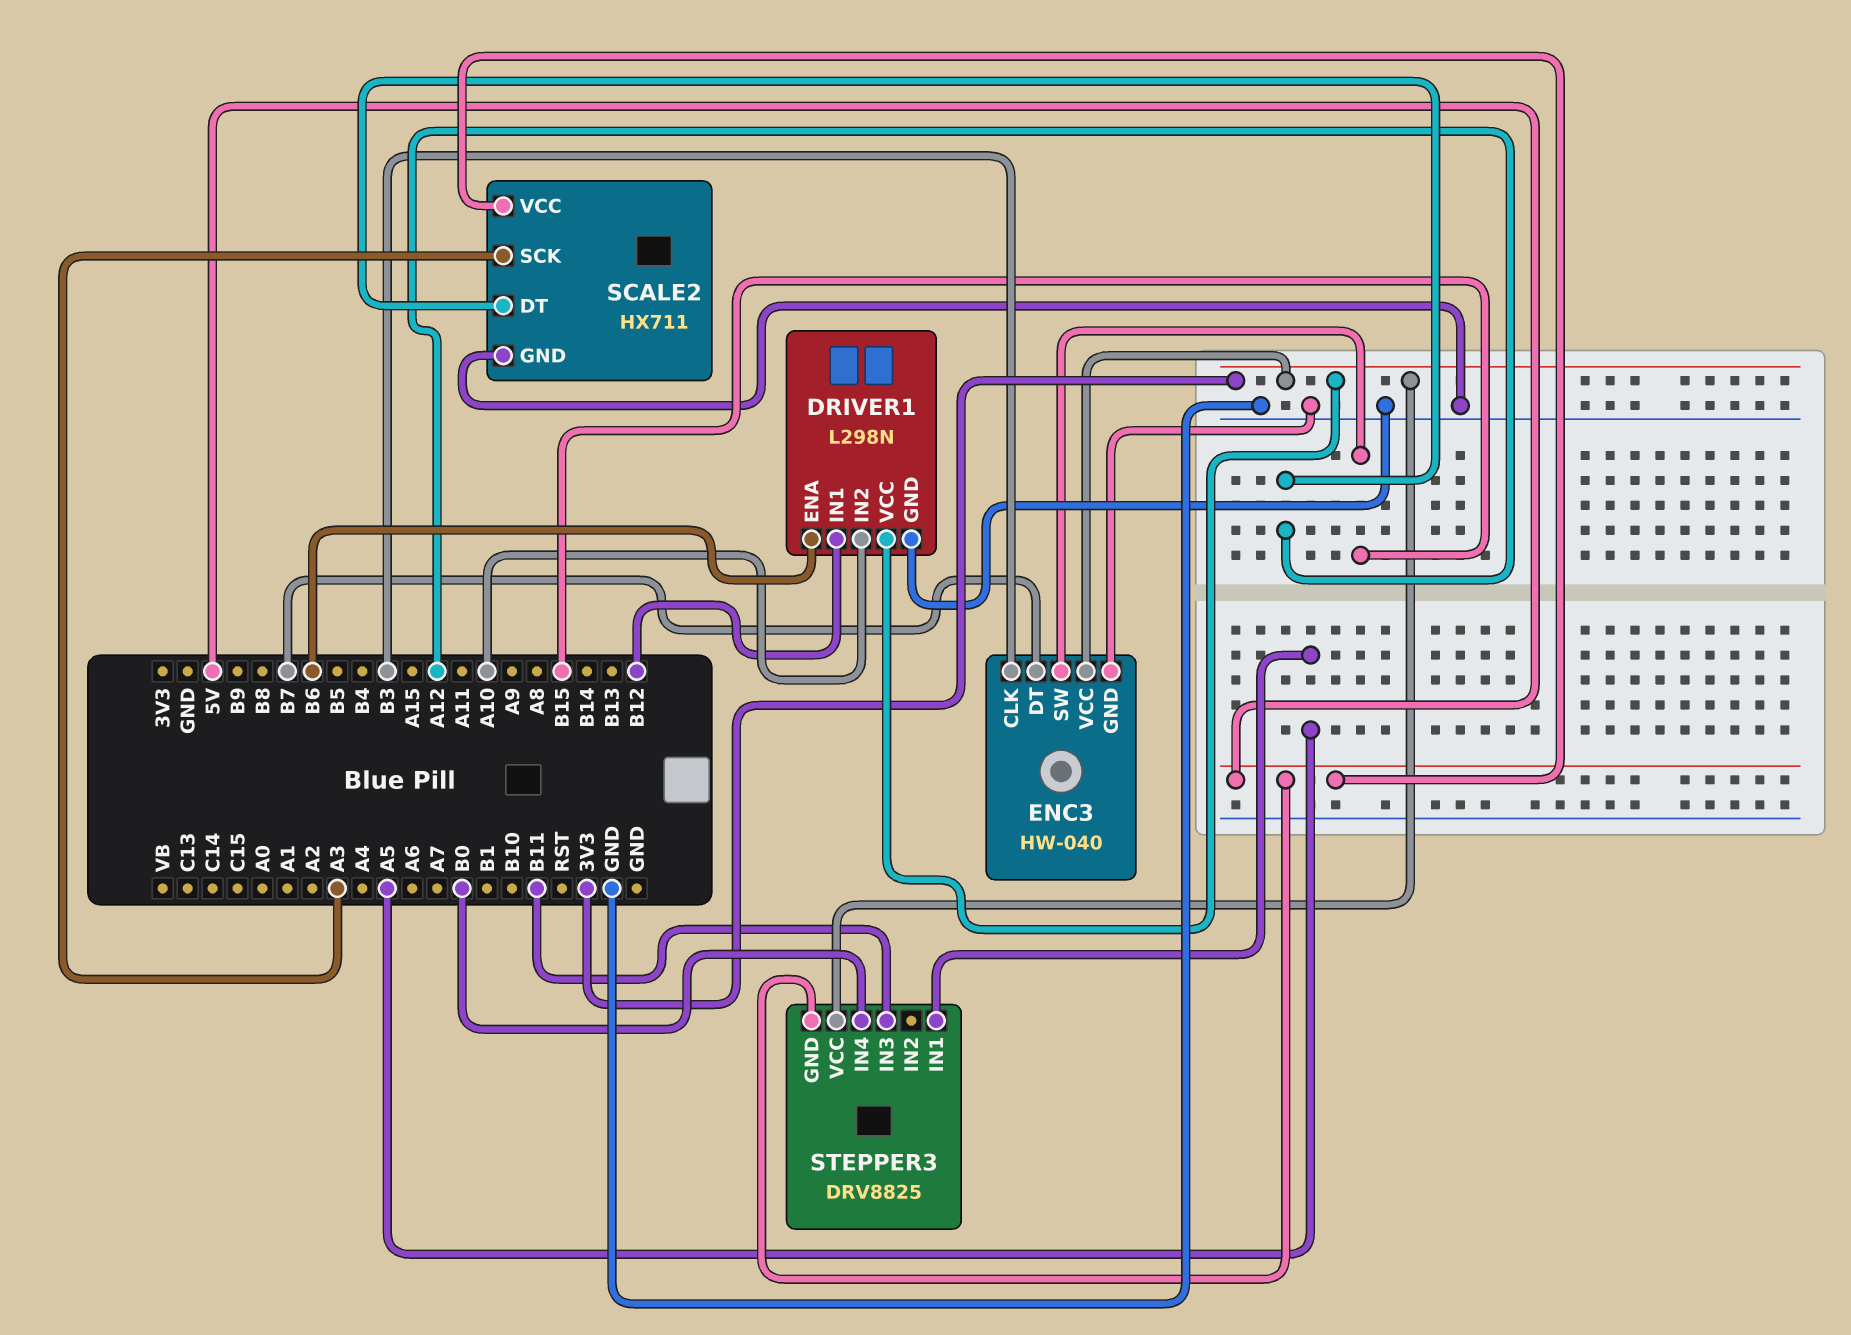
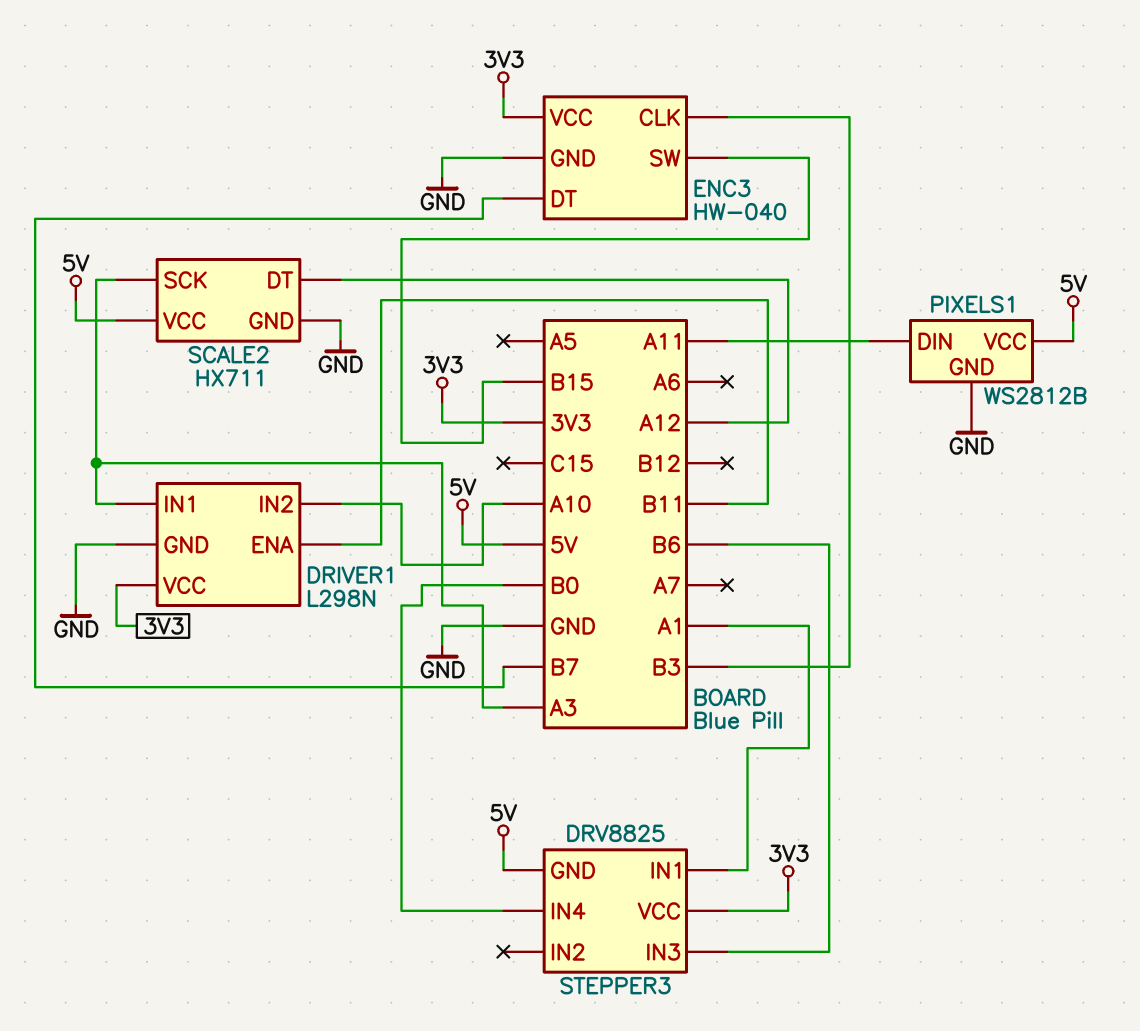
DRIVER1 pin ENA: B6 -> B11
DRIVER1 pin IN1: B12 -> A3
PIXELS1: none -> WS2812B
PIXELS1 pin DIN: none -> A11
PIXELS1 pin GND: none -> GND
PIXELS1 pin VCC: none -> 5V
STEPPER3 pin IN1: A5 -> A1
STEPPER3 pin IN3: B11 -> B6

